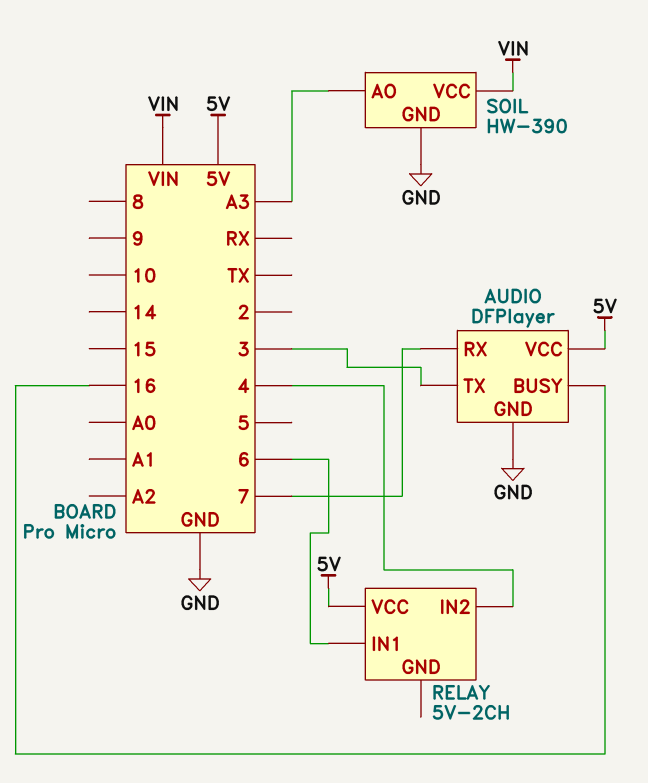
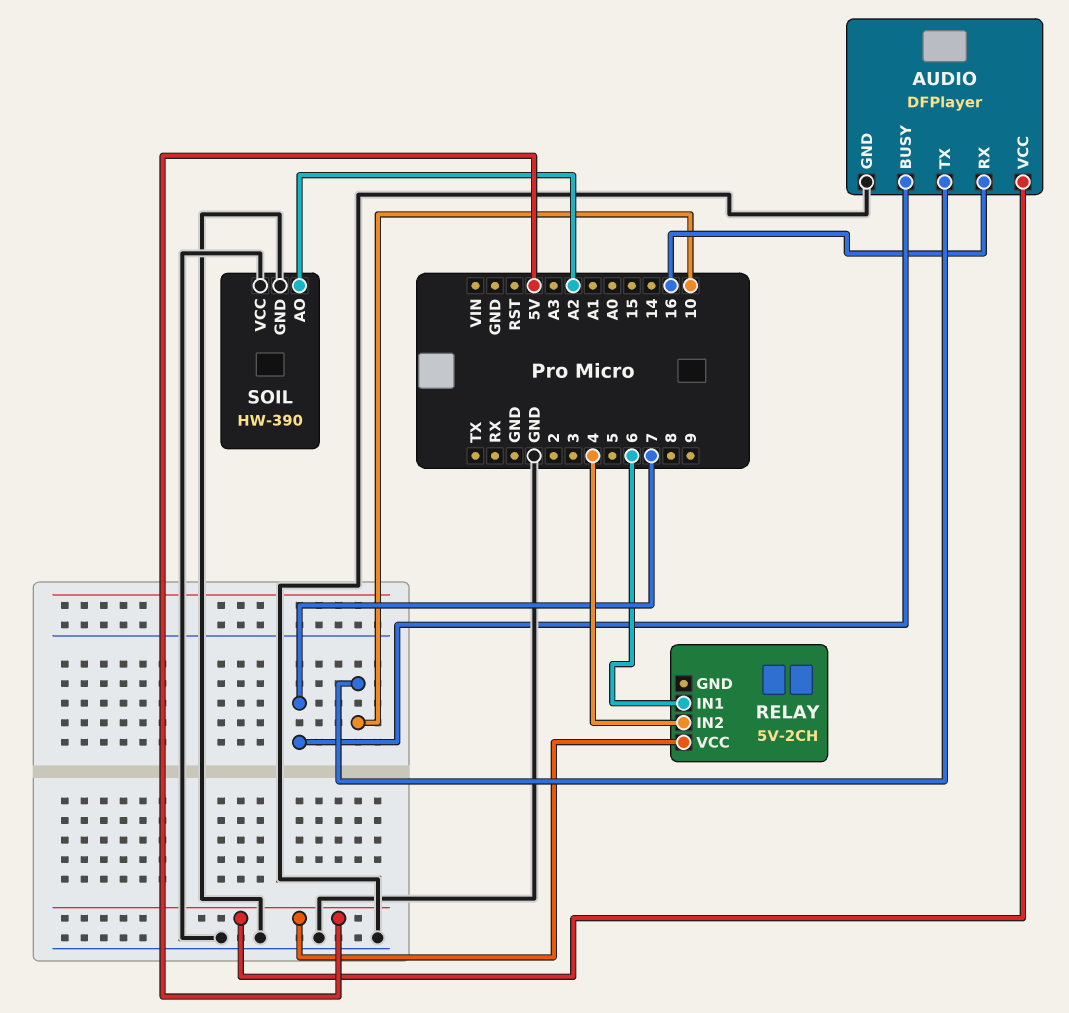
AUDIO pin BUSY: 16 -> 7
AUDIO pin RX: 7 -> 16
AUDIO pin TX: 3 -> 10
SOIL pin AO: A3 -> A2
SOIL pin VCC: VIN -> GND

